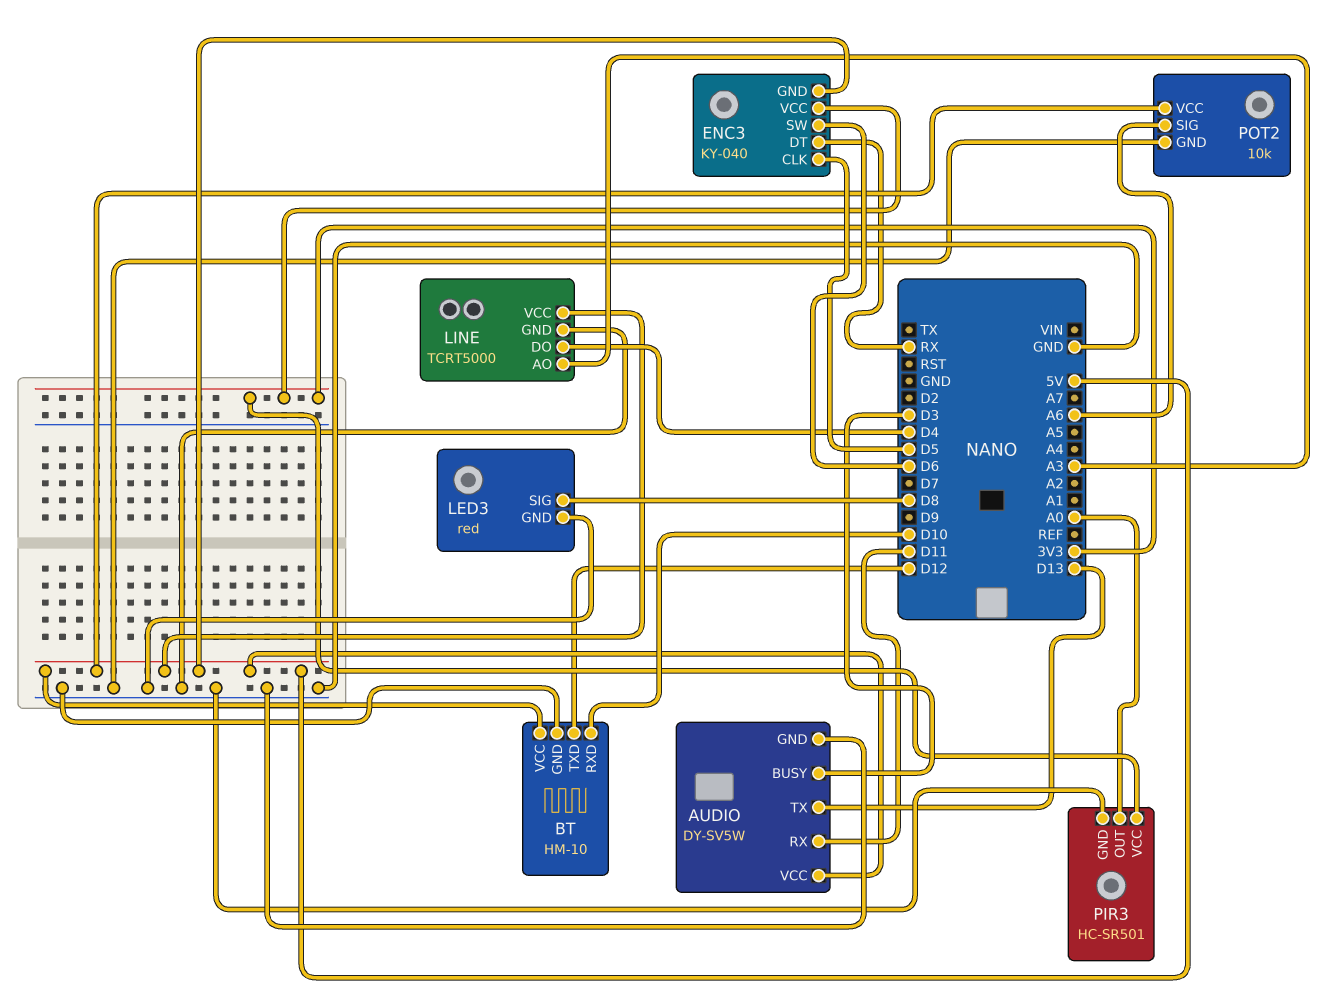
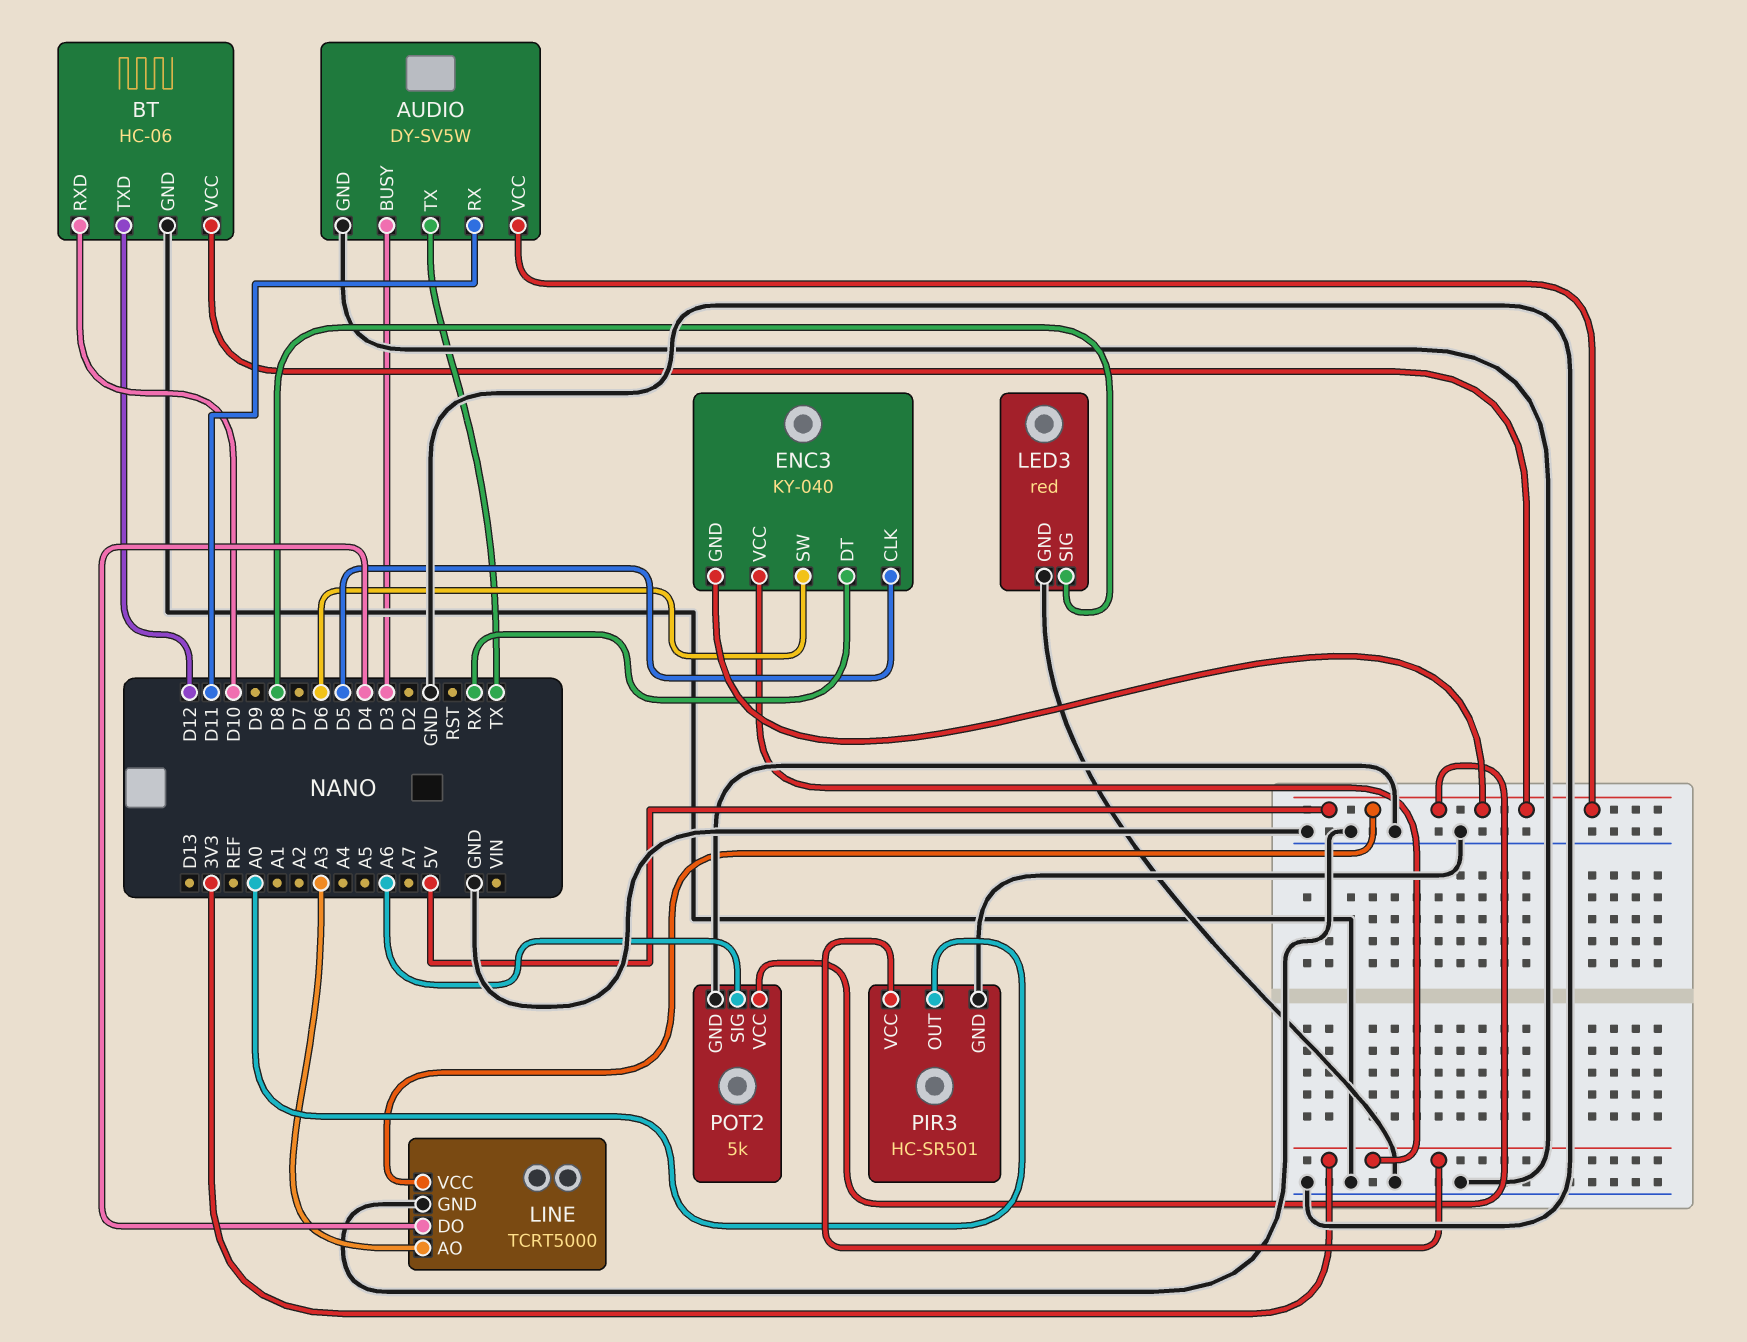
AUDIO pin TX: D13 -> TX
BT: HM-10 -> HC-06
POT2: 10k -> 5k

